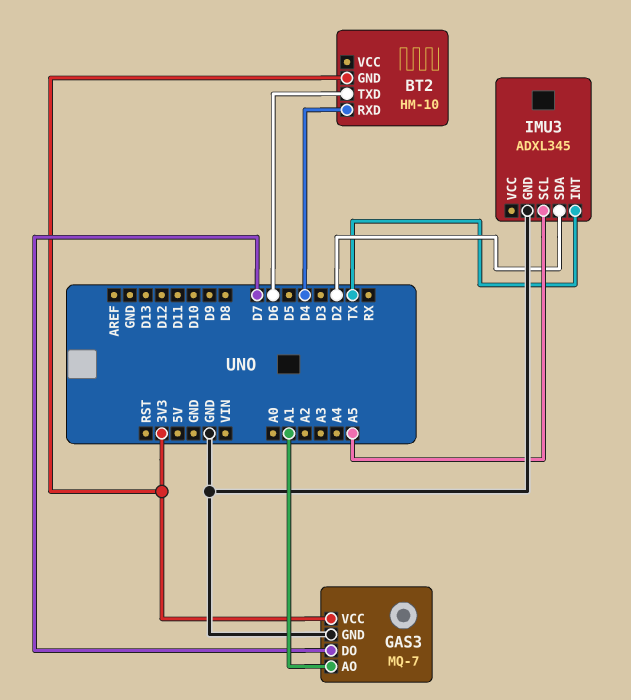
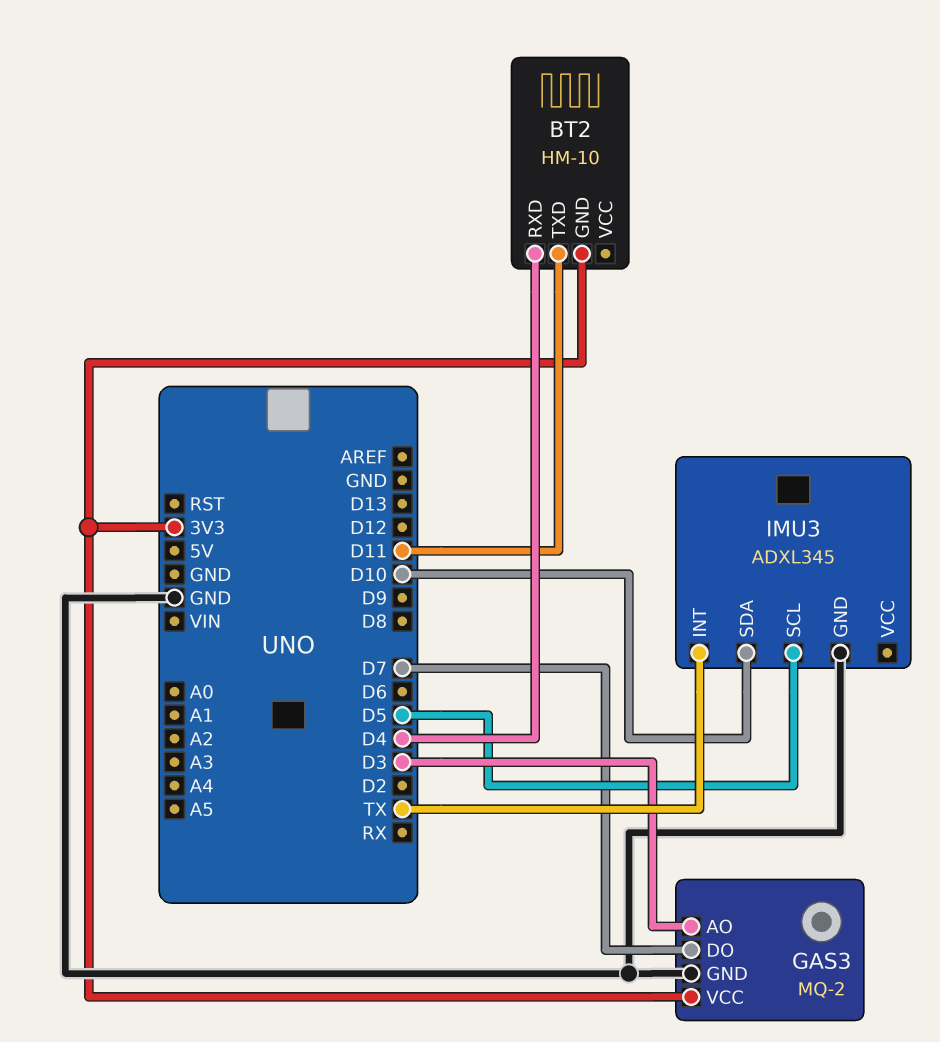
BT2 pin TXD: D6 -> D11
GAS3: MQ-7 -> MQ-2
GAS3 pin AO: A1 -> D3
IMU3 pin SCL: A5 -> D5
IMU3 pin SDA: D2 -> D10

